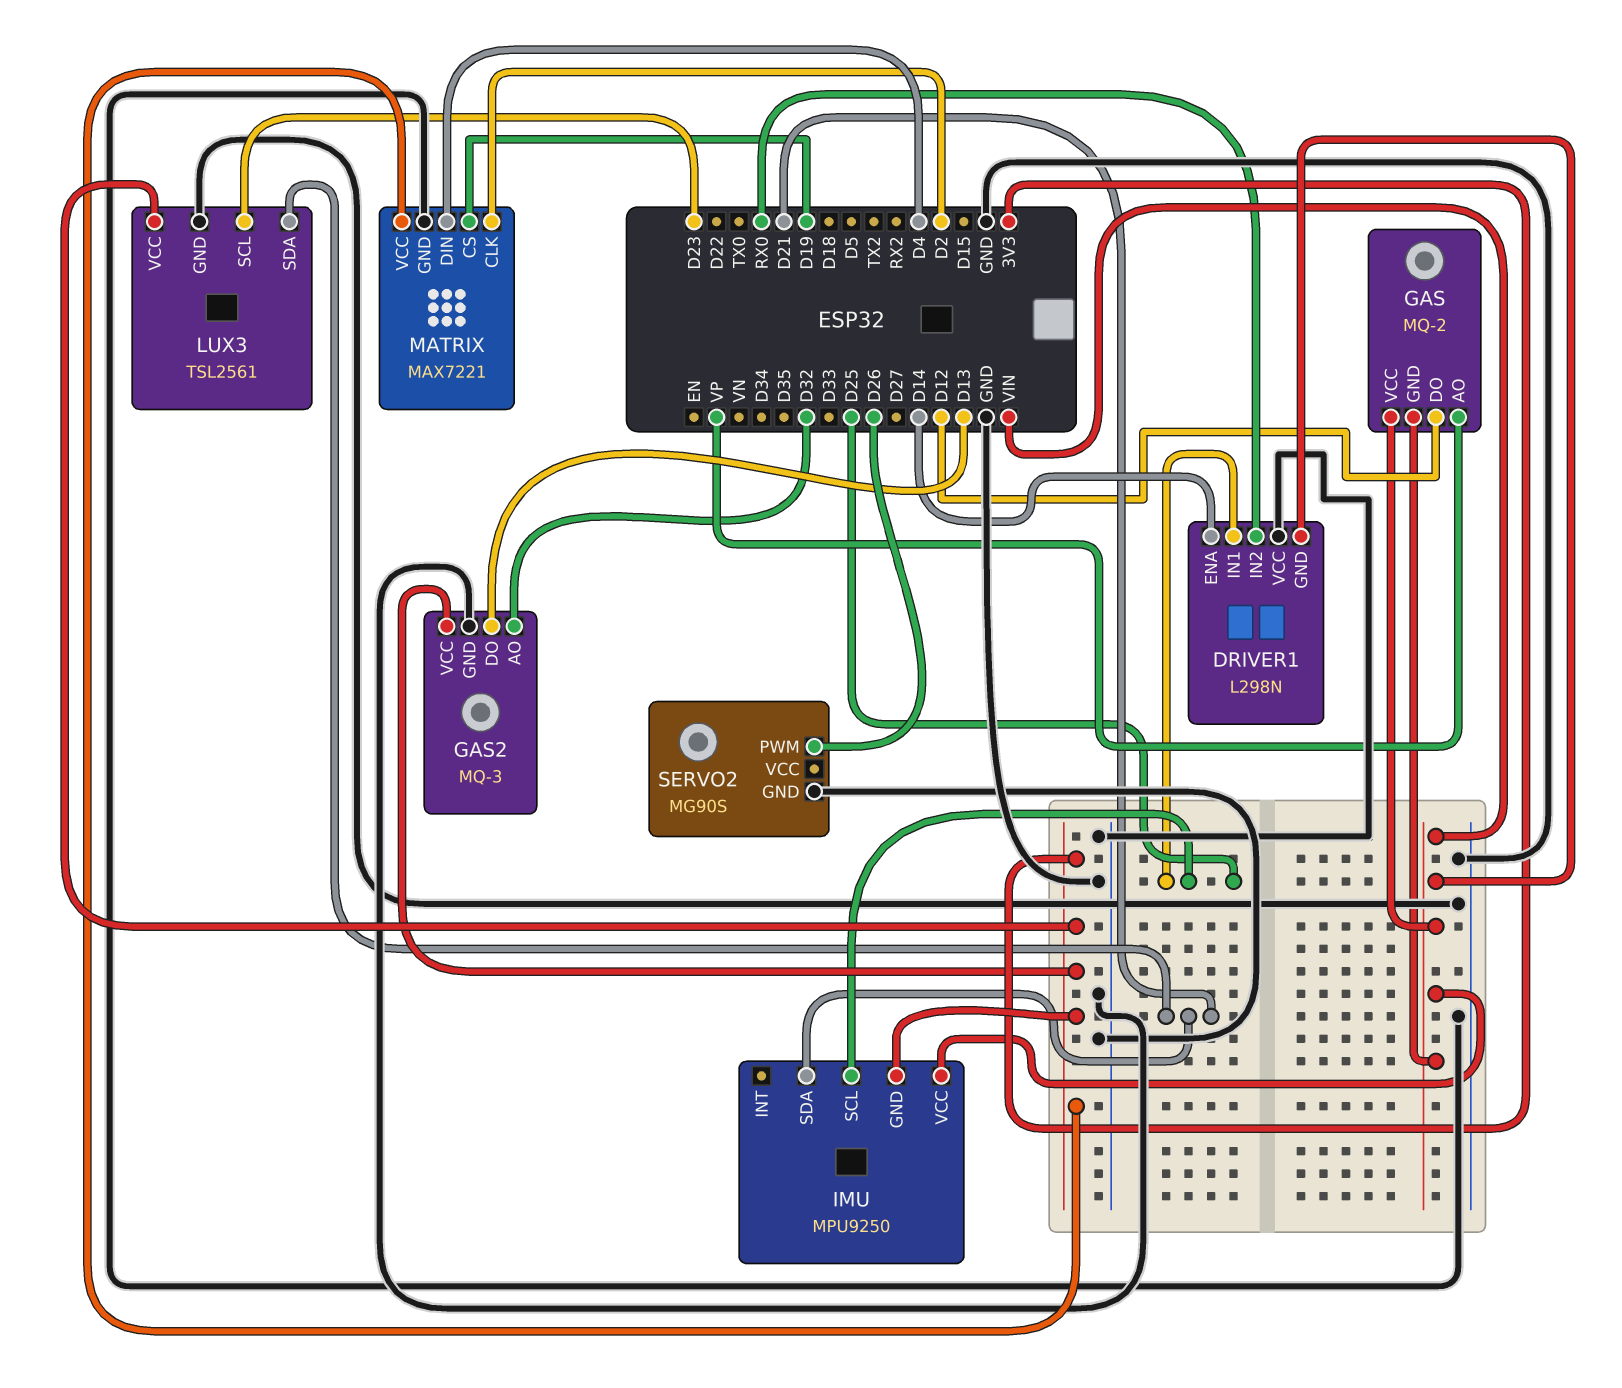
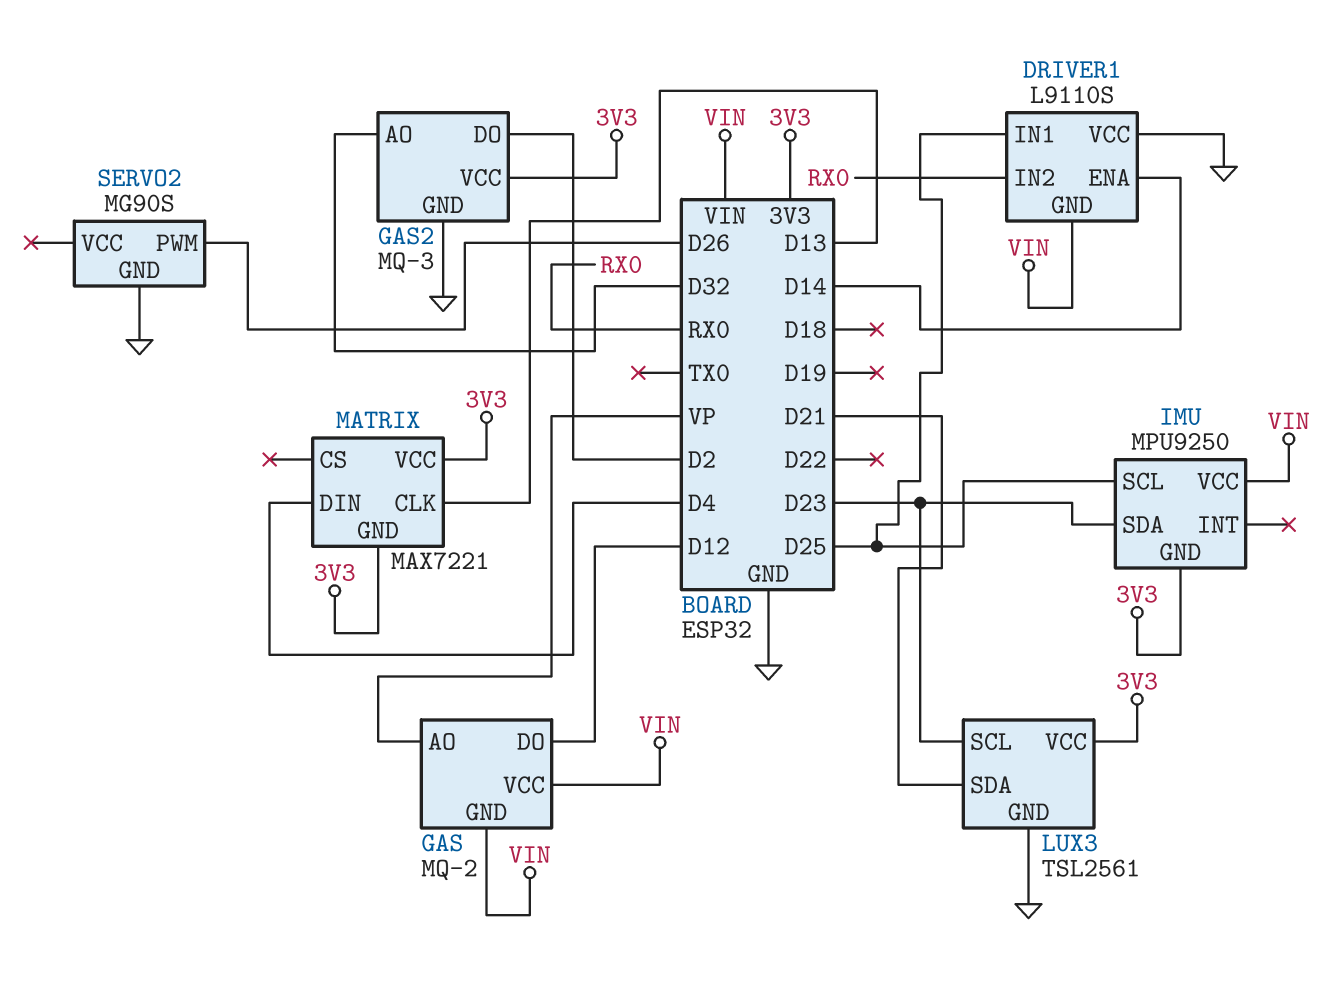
DRIVER1: L298N -> L9110S
GAS2 pin DO: D13 -> D2
IMU pin SDA: D21 -> D23
MATRIX pin CLK: D2 -> D13
MATRIX pin CS: D19 -> none
MATRIX pin GND: GND -> 3V3

